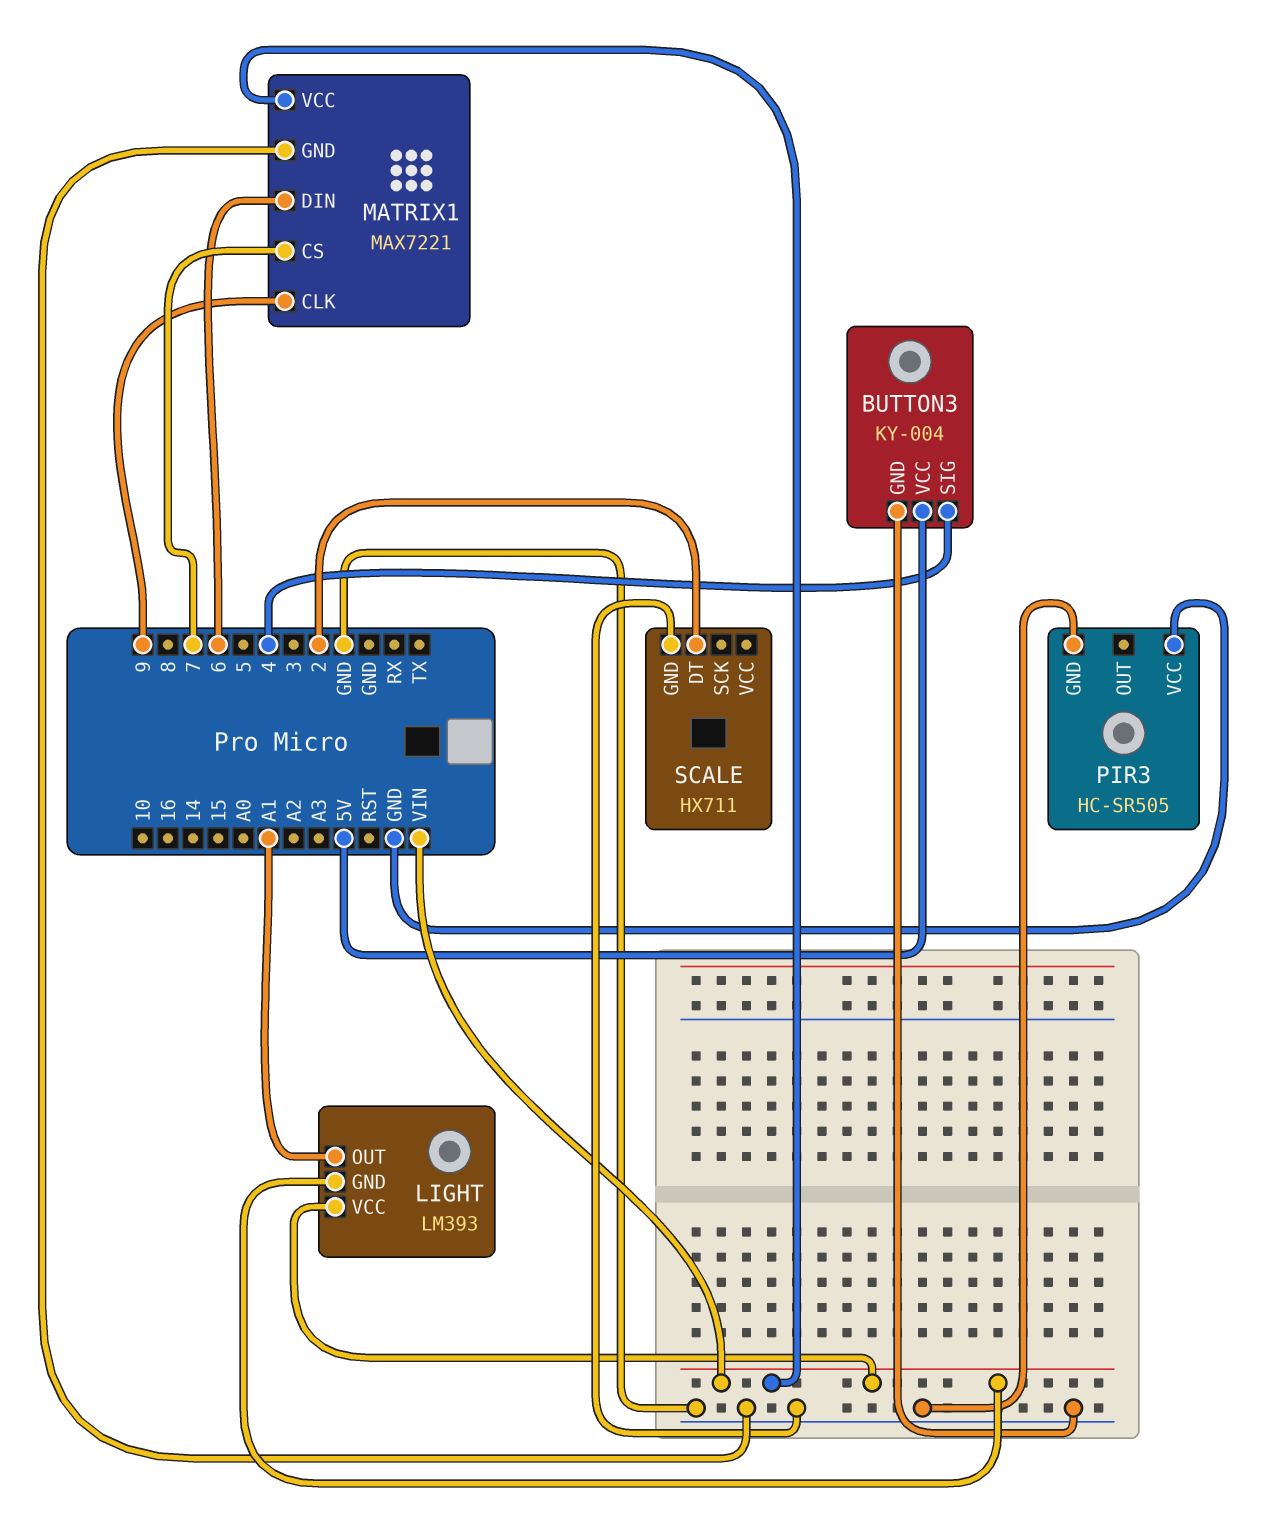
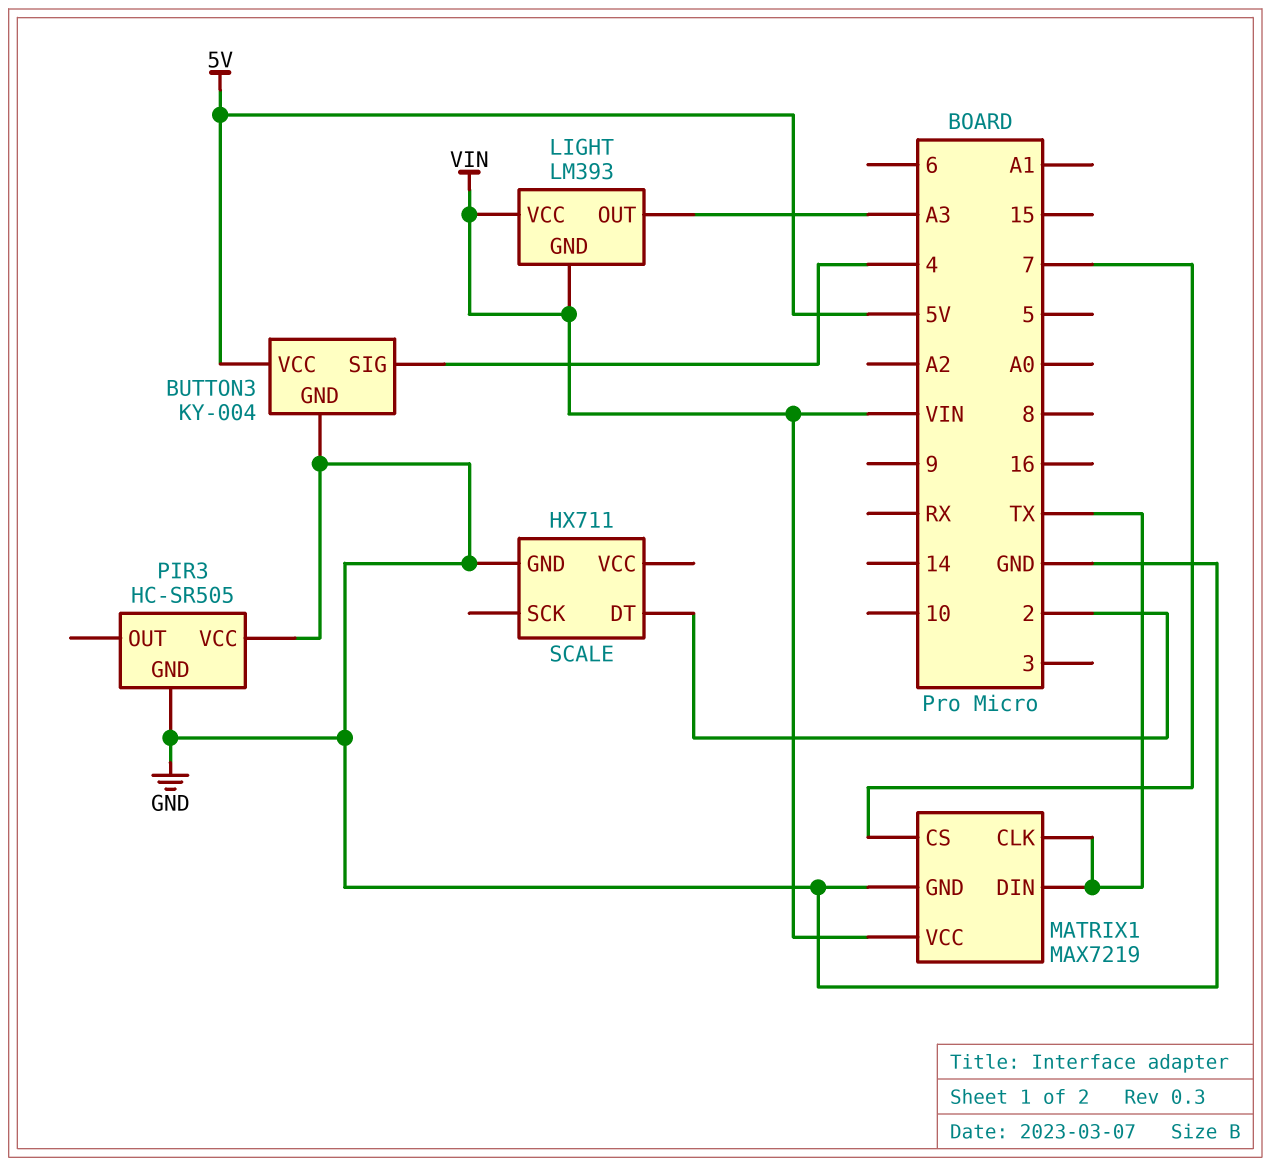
LIGHT pin OUT: A1 -> A3
MATRIX1: MAX7221 -> MAX7219
MATRIX1 pin CLK: 9 -> TX
MATRIX1 pin DIN: 6 -> TX

